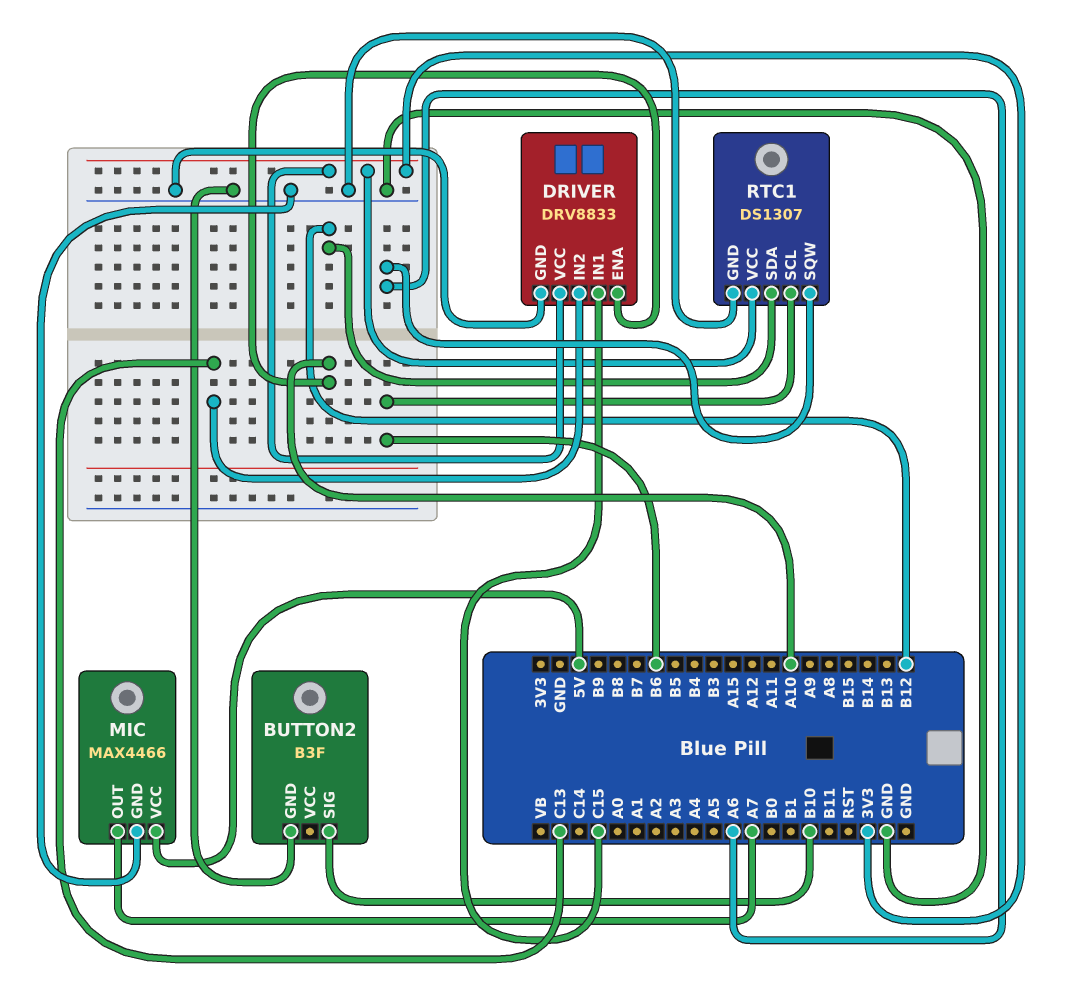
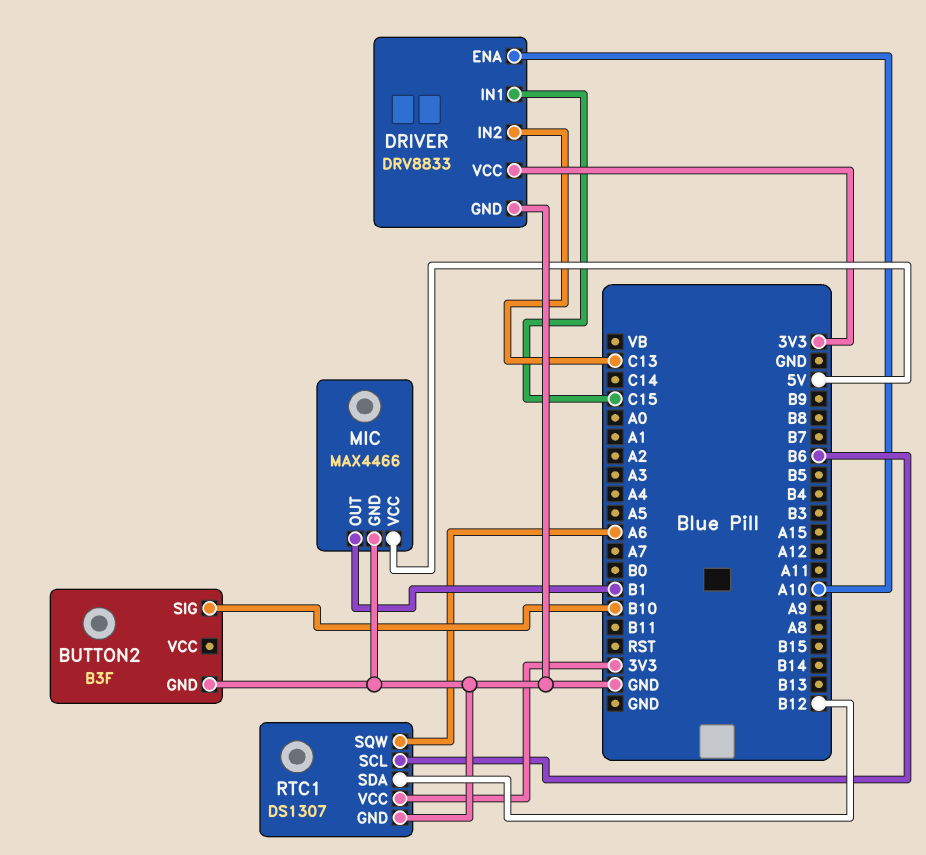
MIC pin OUT: A7 -> B1

